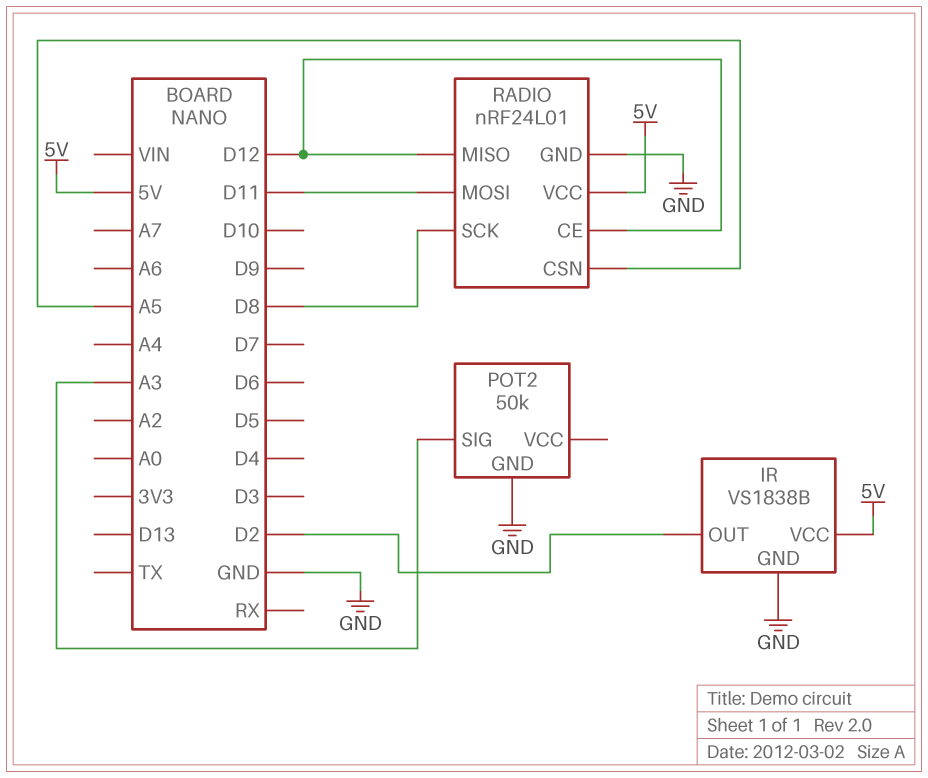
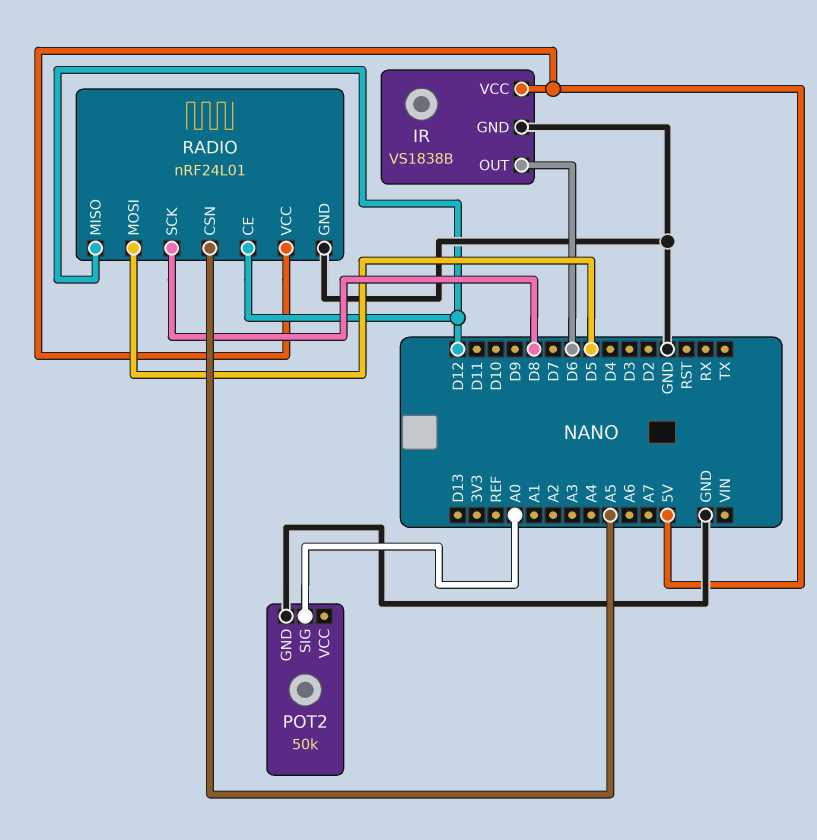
IR pin OUT: D2 -> D6
POT2 pin SIG: A3 -> A0
RADIO pin MOSI: D11 -> D5

